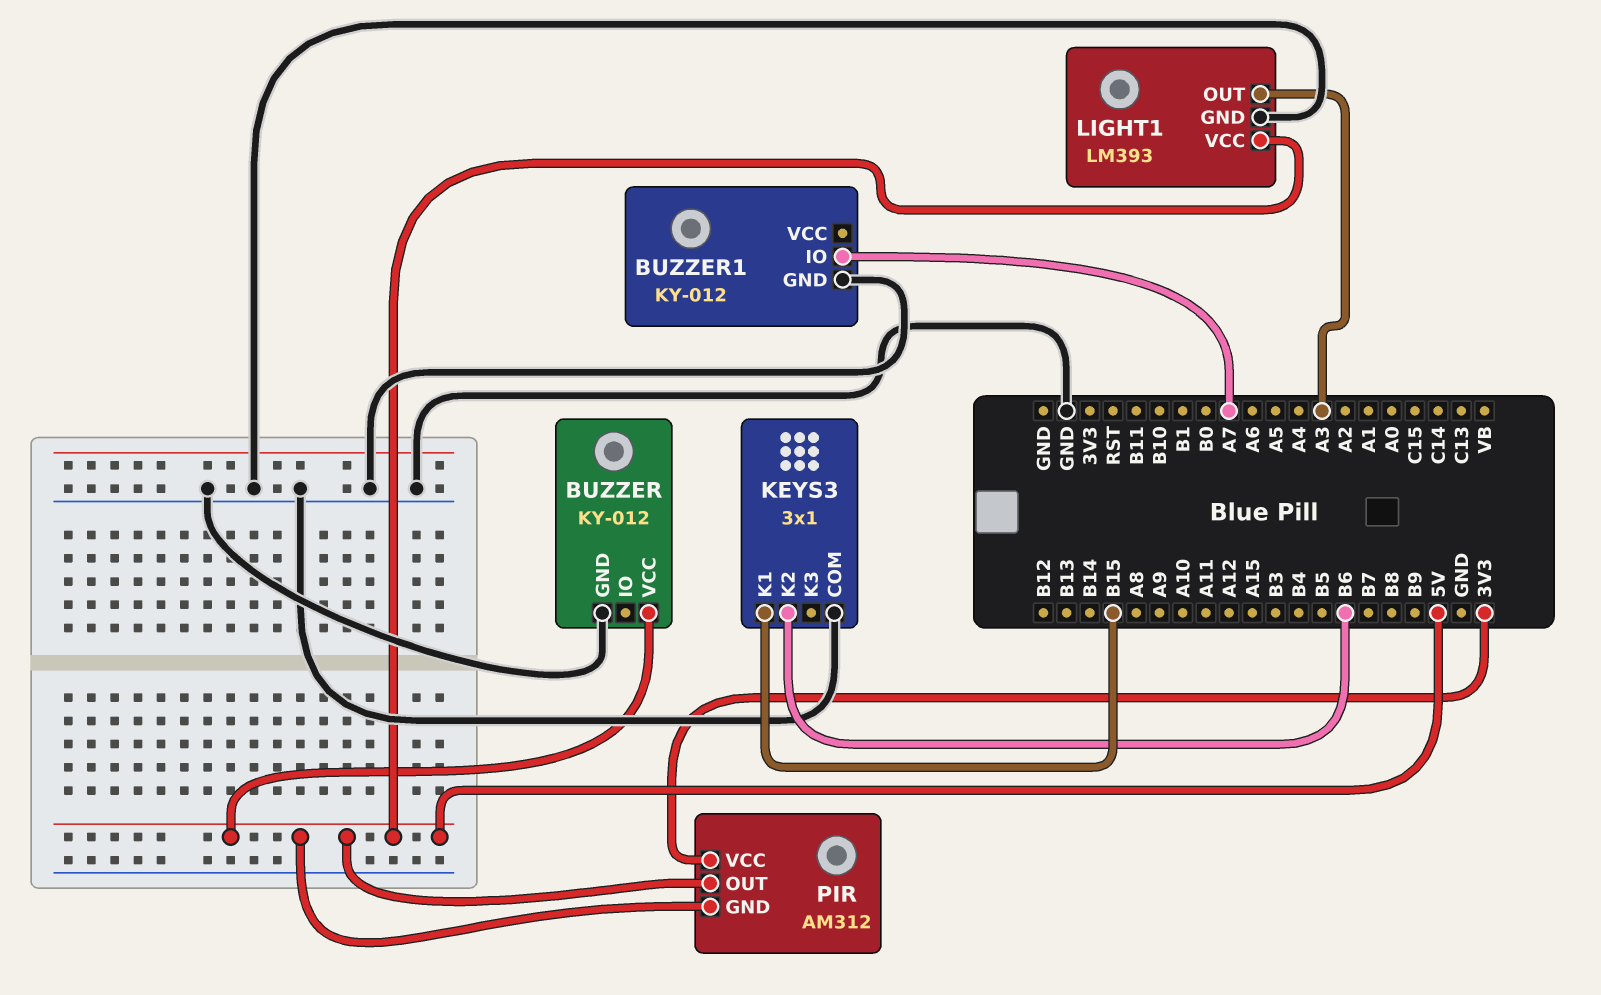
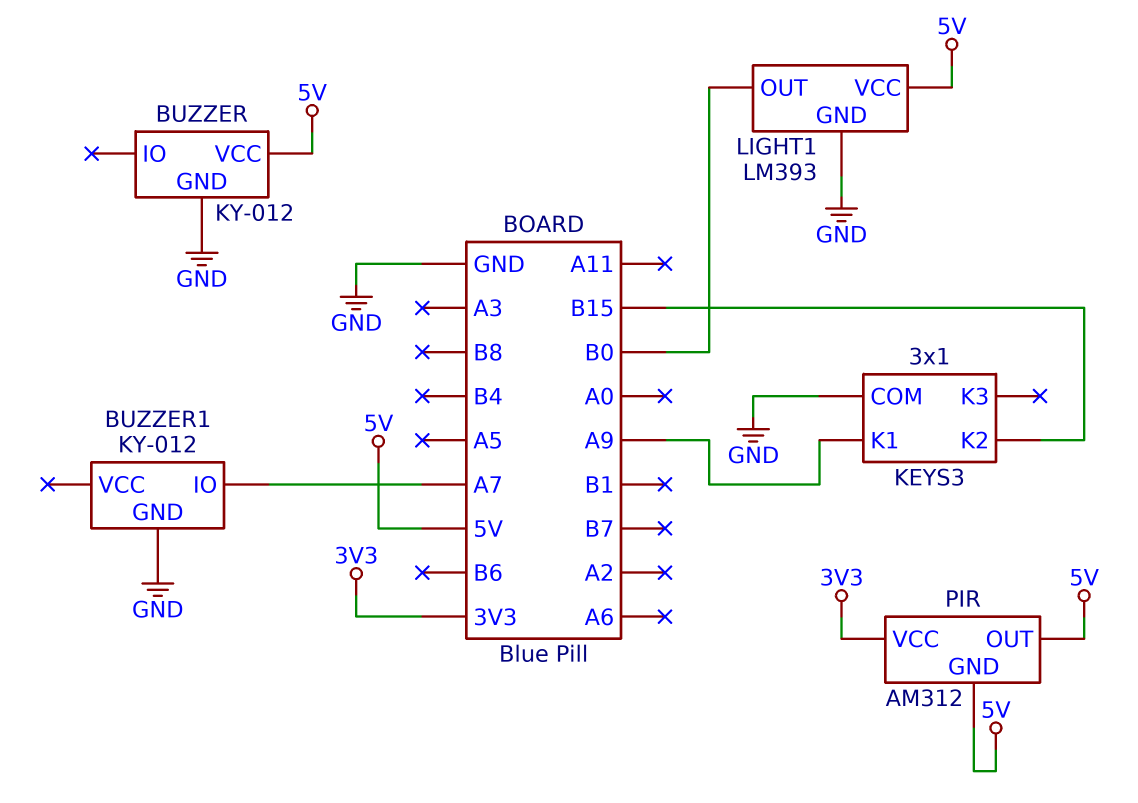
KEYS3 pin K1: B15 -> A9
KEYS3 pin K2: B6 -> B15
LIGHT1 pin OUT: A3 -> B0

